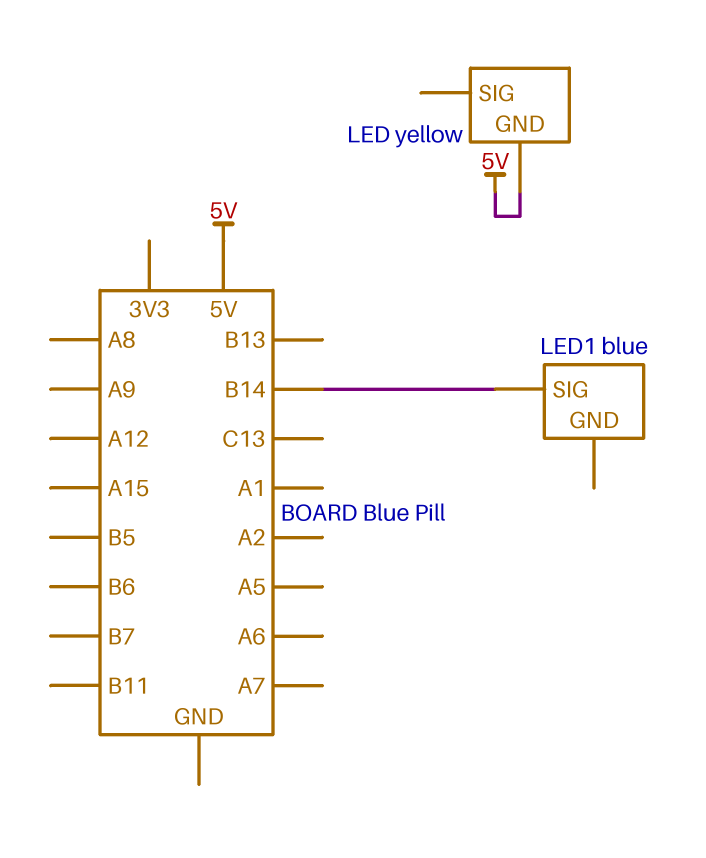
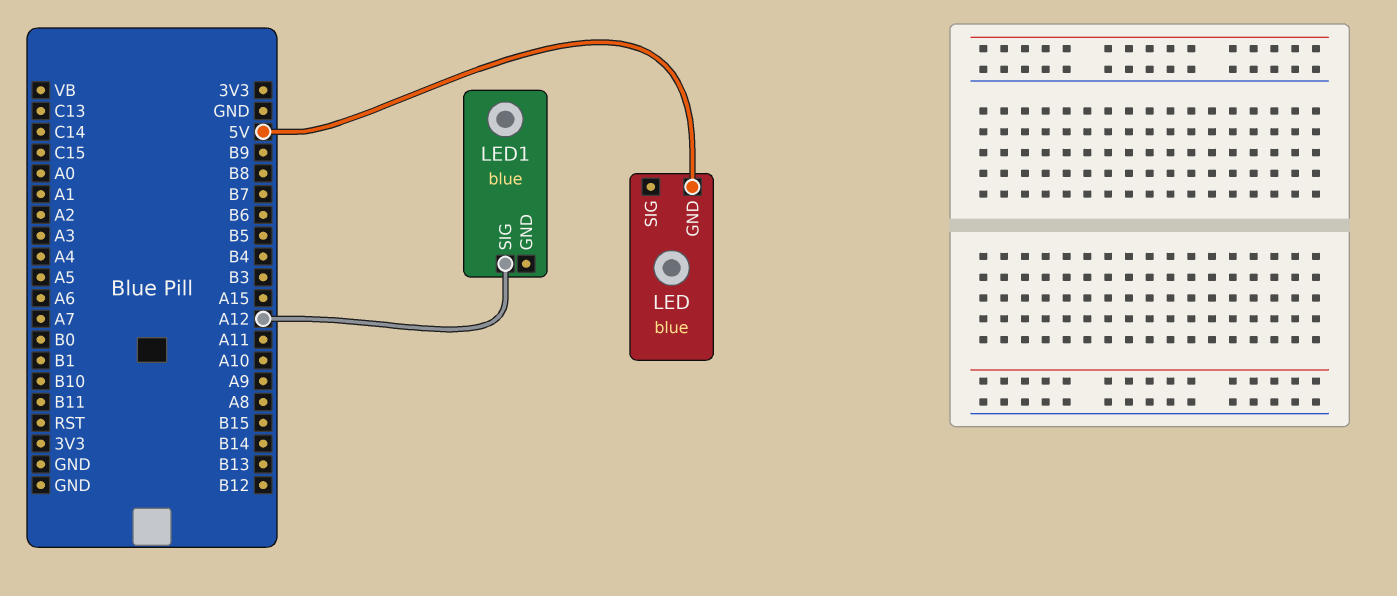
LED: yellow -> blue
LED1 pin SIG: B14 -> A12

